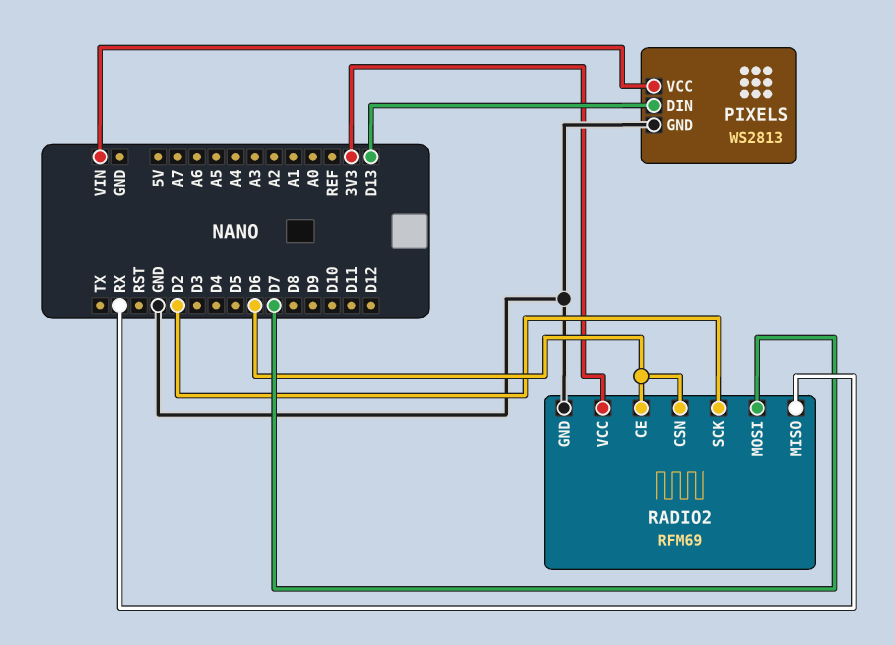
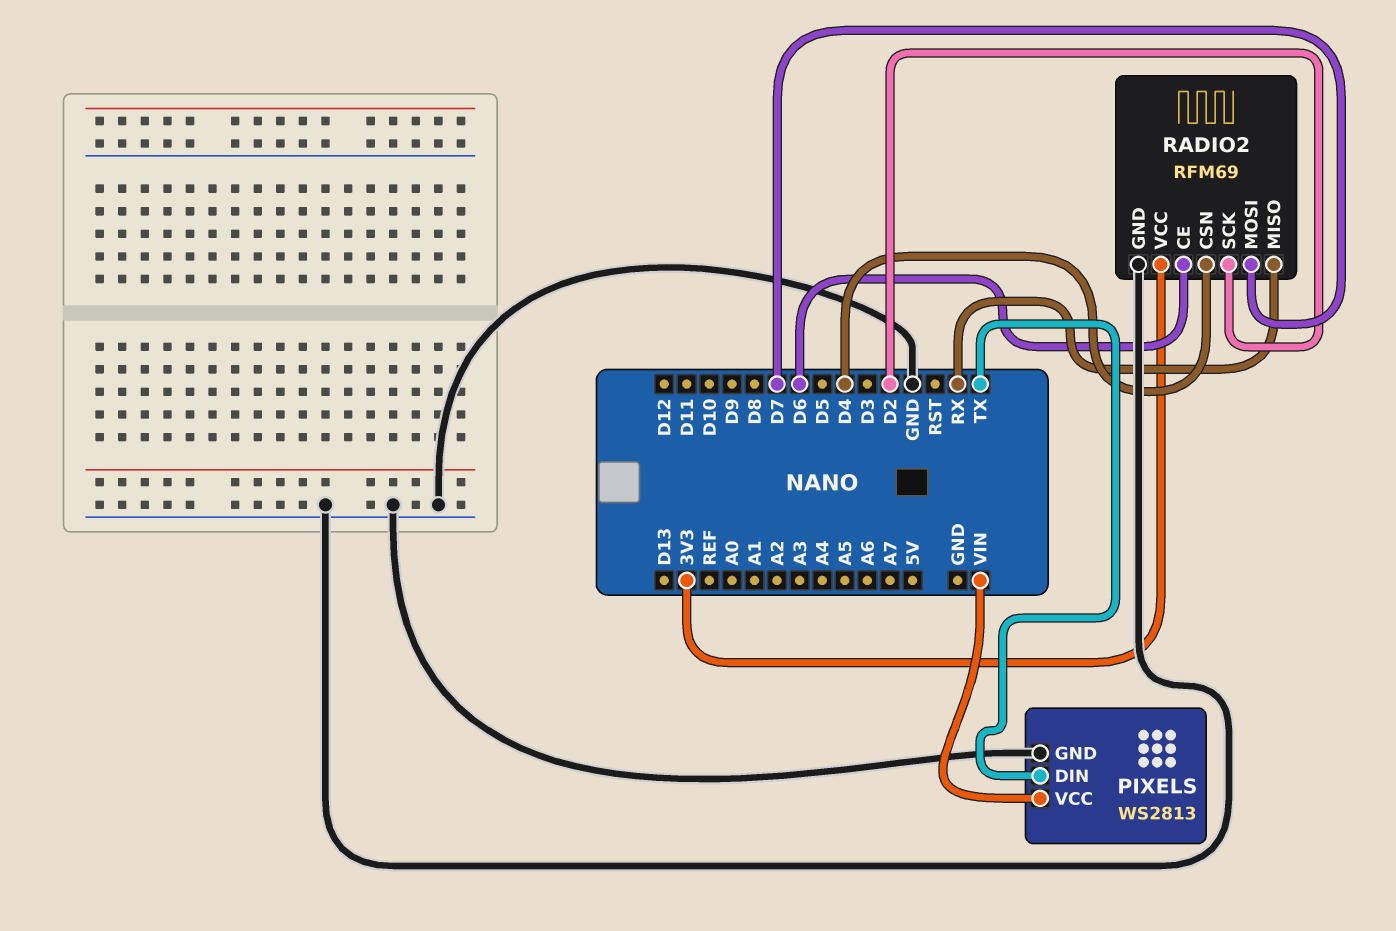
PIXELS pin DIN: D13 -> TX
RADIO2 pin CSN: D6 -> D4

